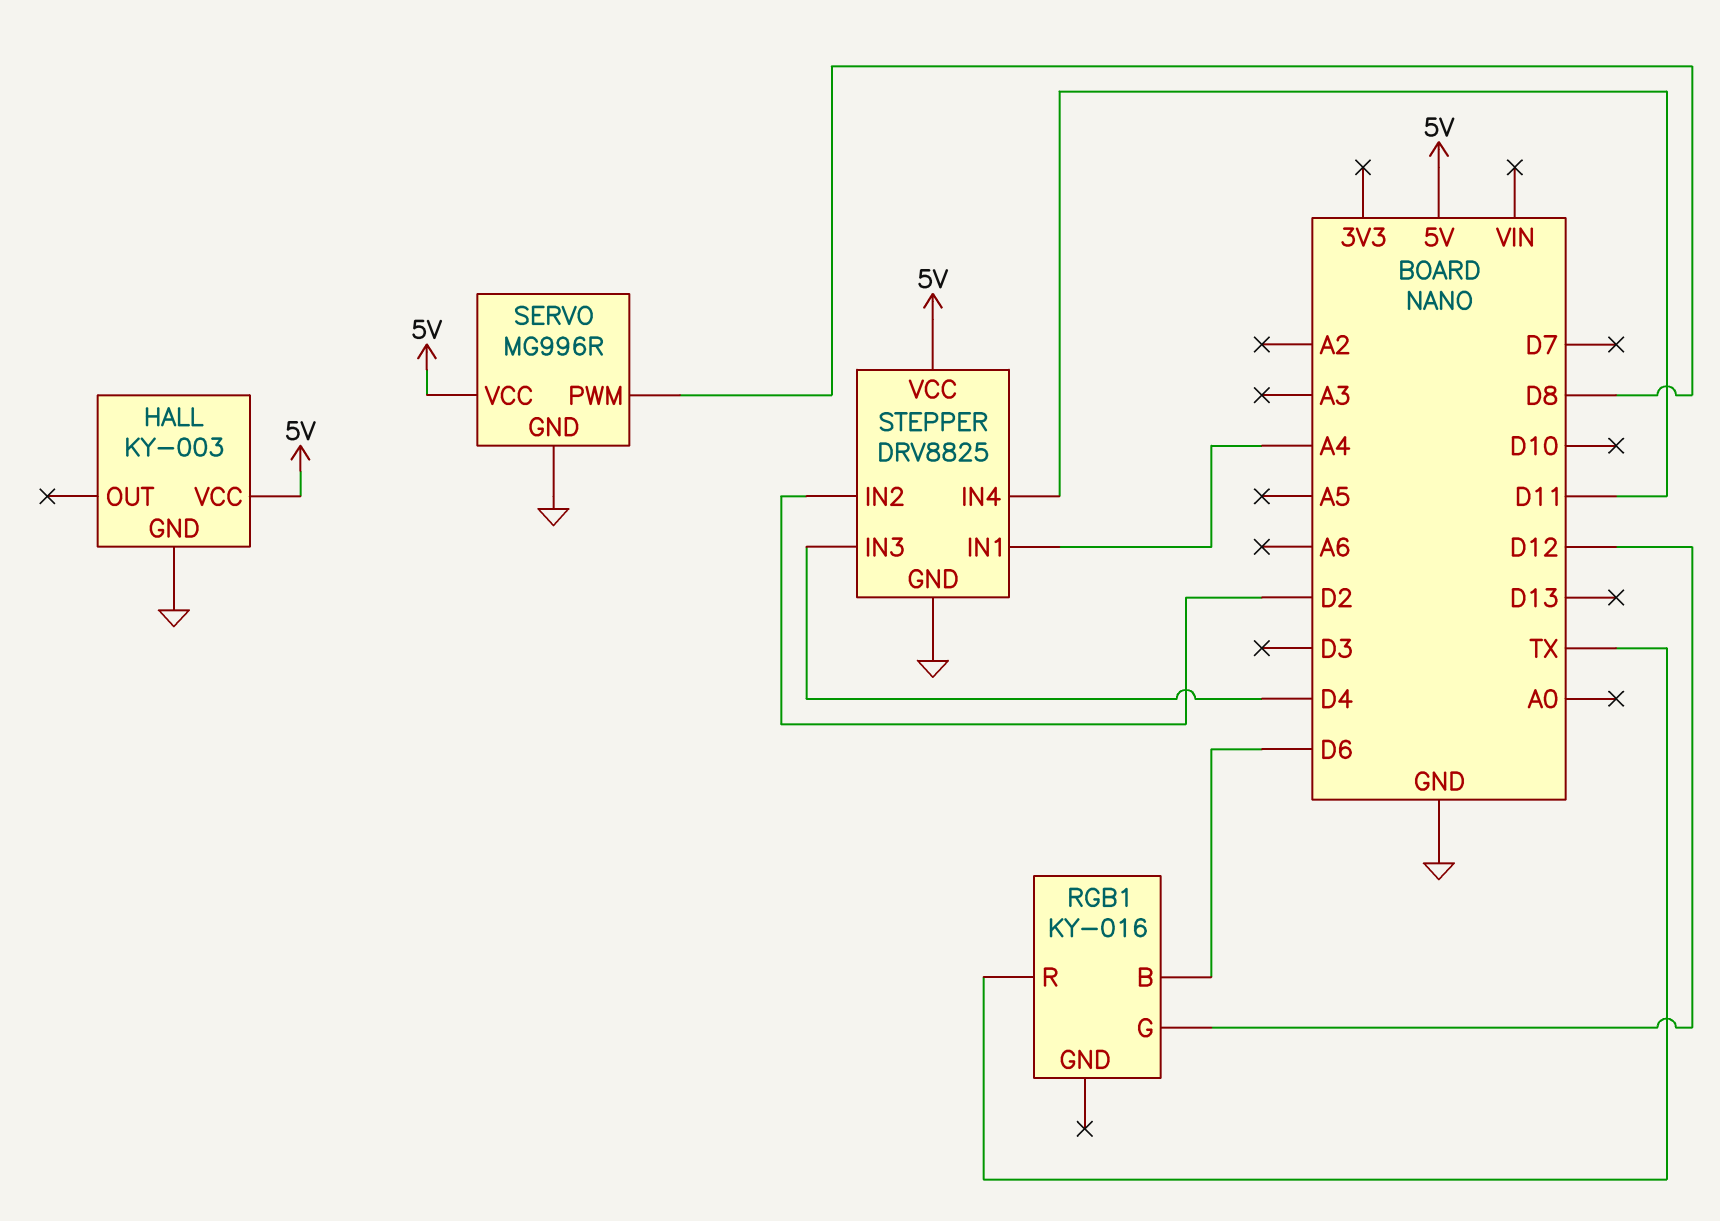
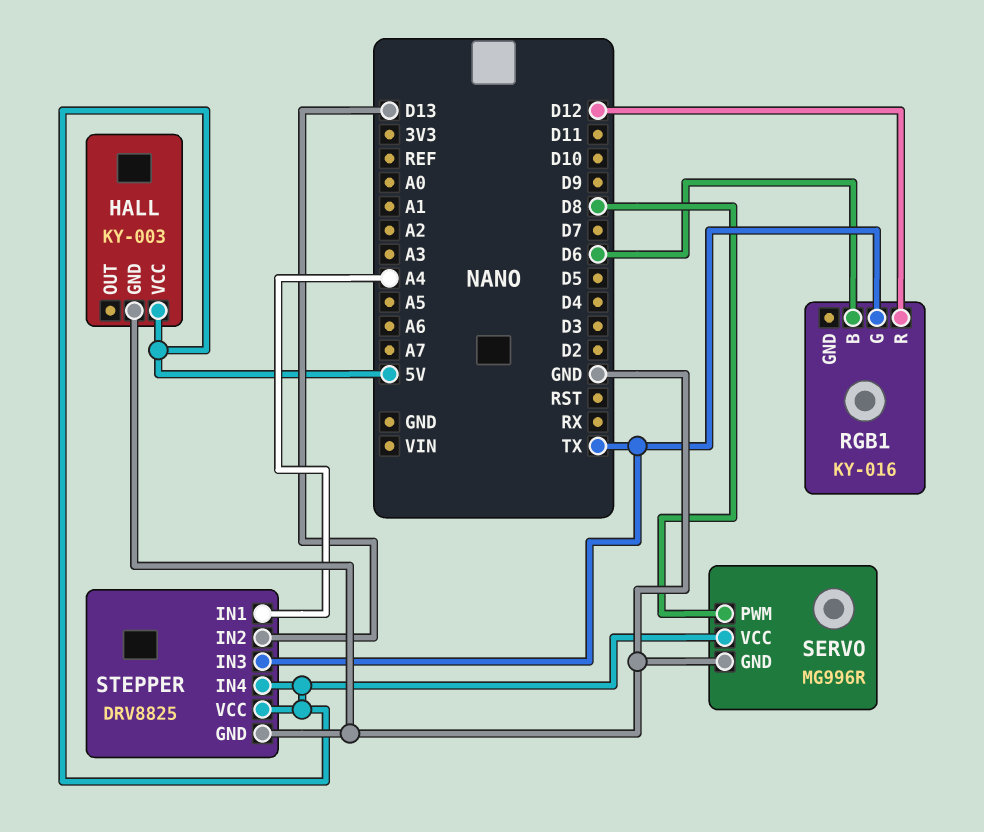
RGB1 pin G: D12 -> TX
RGB1 pin R: TX -> D12
STEPPER pin IN2: D2 -> D13
STEPPER pin IN3: D4 -> TX
STEPPER pin IN4: D11 -> 5V

